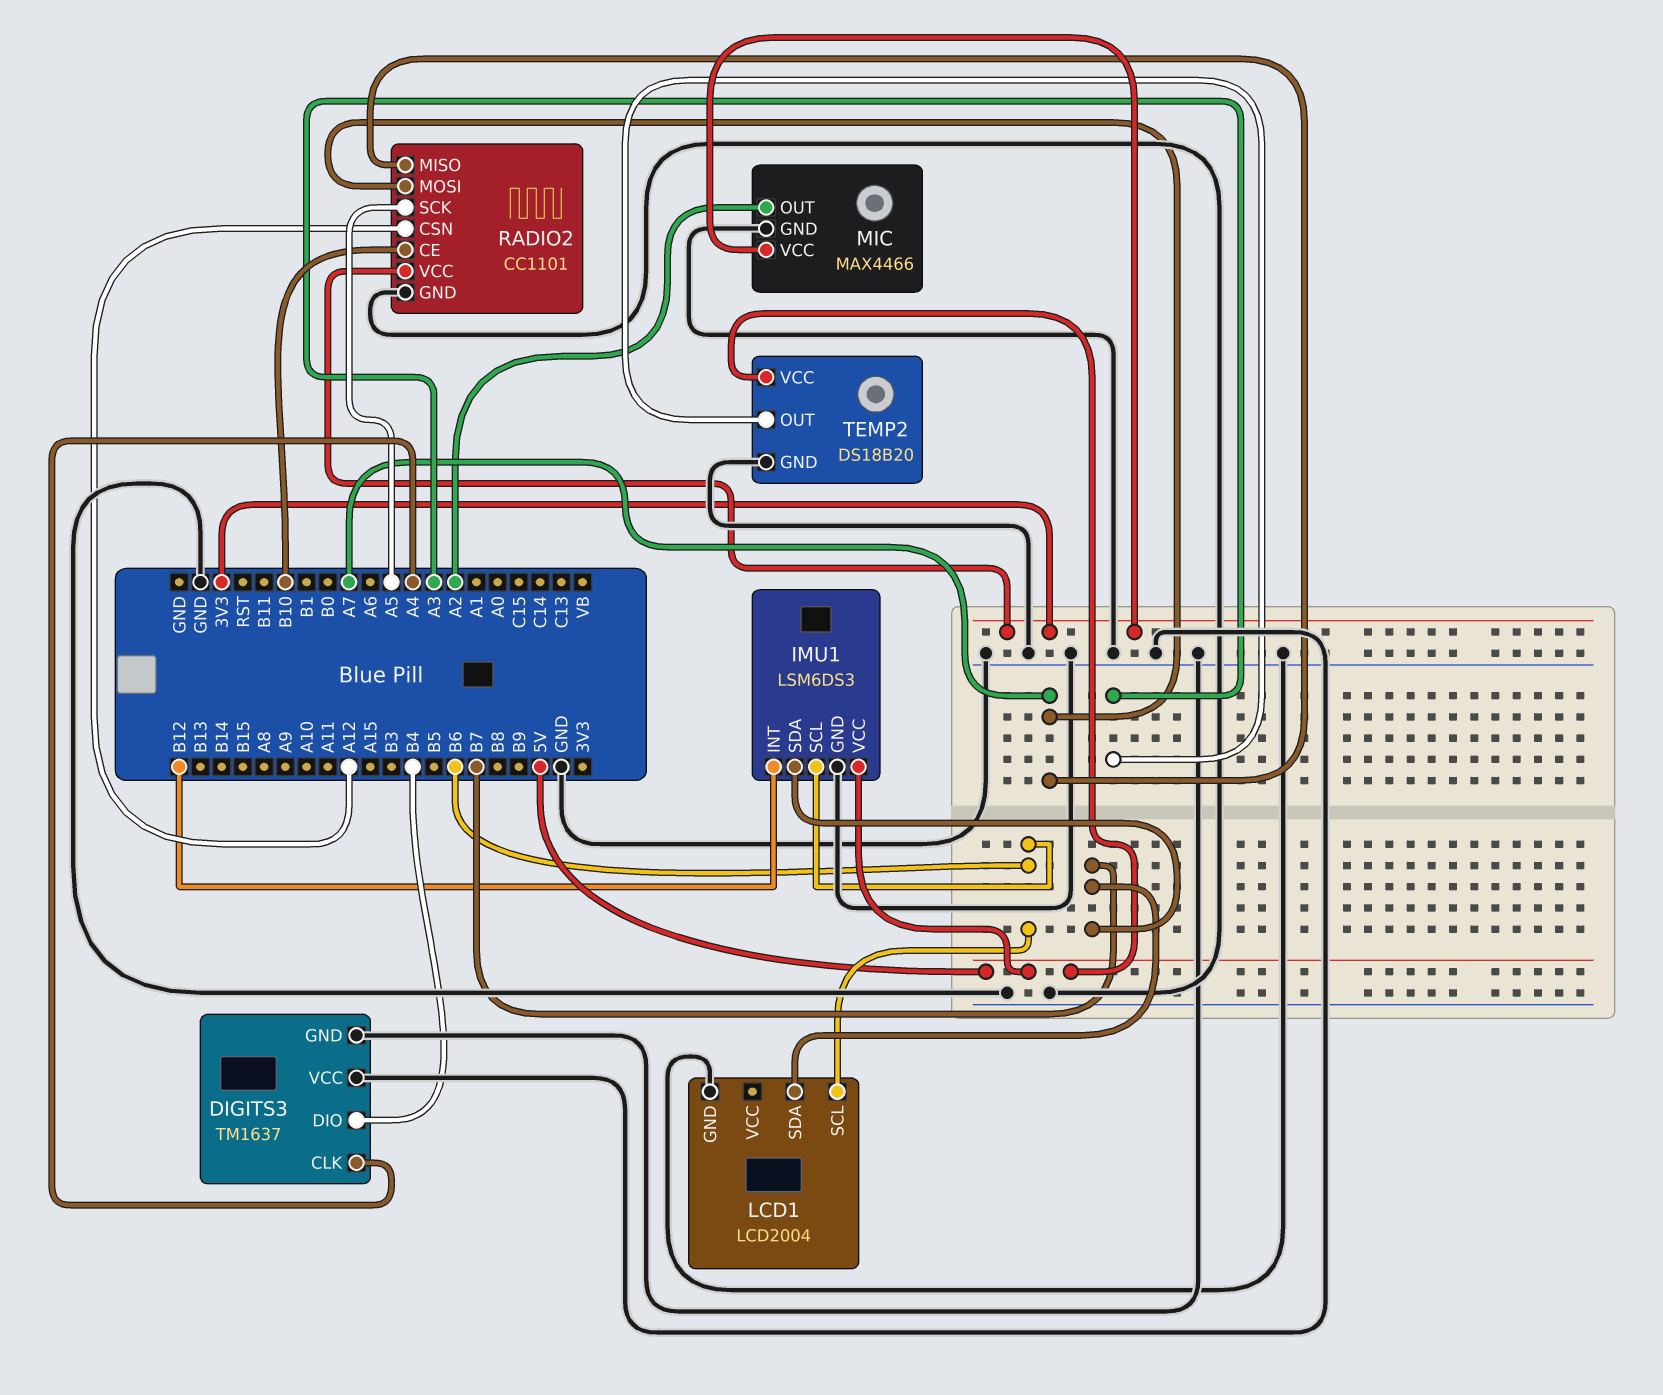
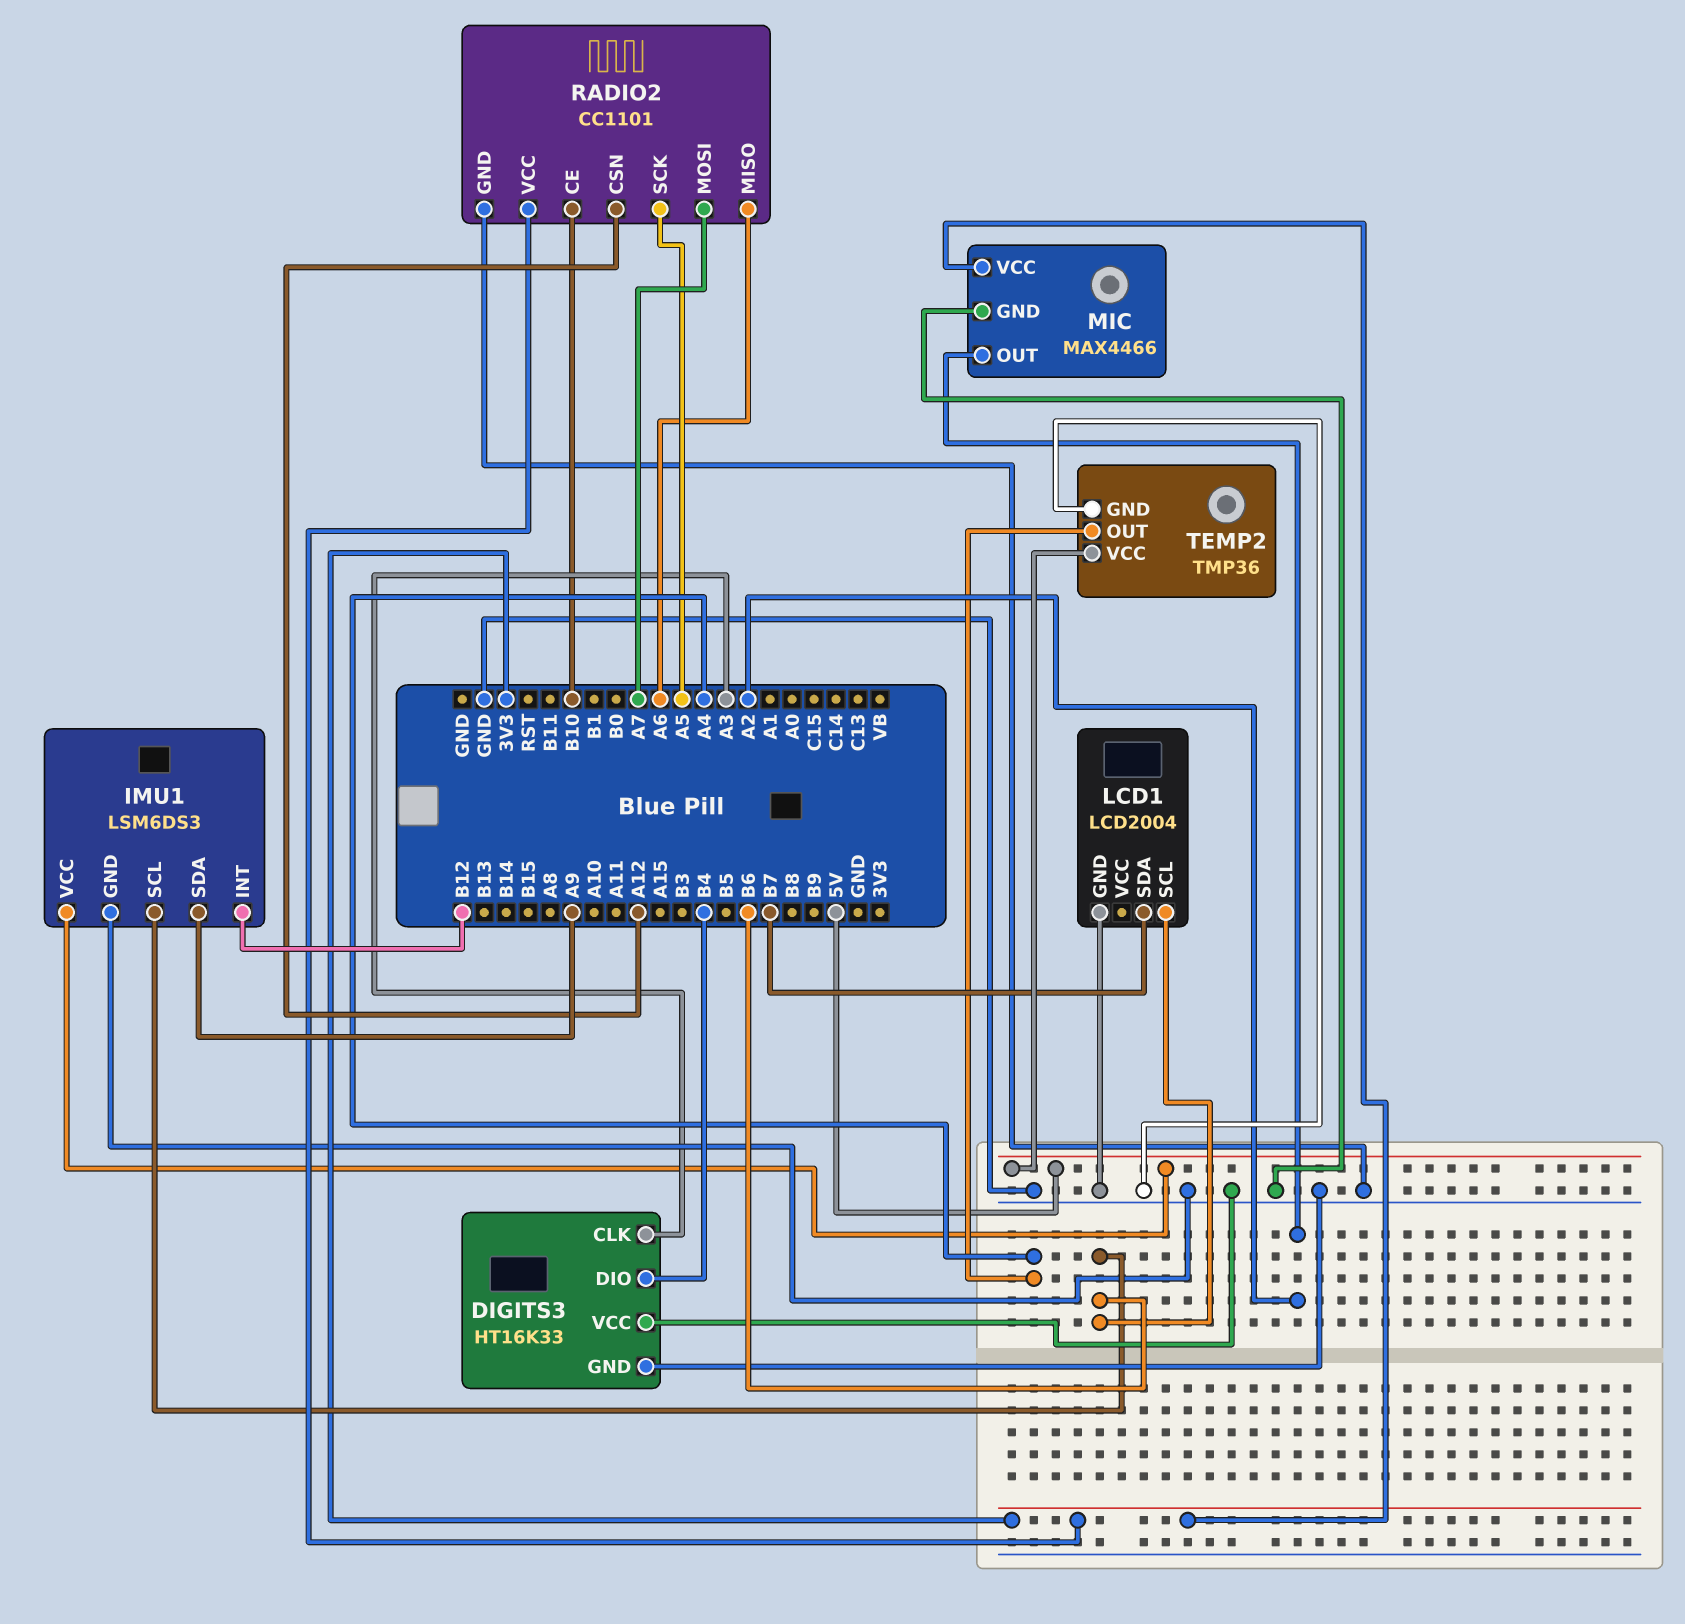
DIGITS3: TM1637 -> HT16K33
DIGITS3 pin CLK: A4 -> A3
IMU1 pin SDA: B7 -> A9
RADIO2 pin MISO: A7 -> A6
TEMP2: DS18B20 -> TMP36
TEMP2 pin OUT: A3 -> A4

